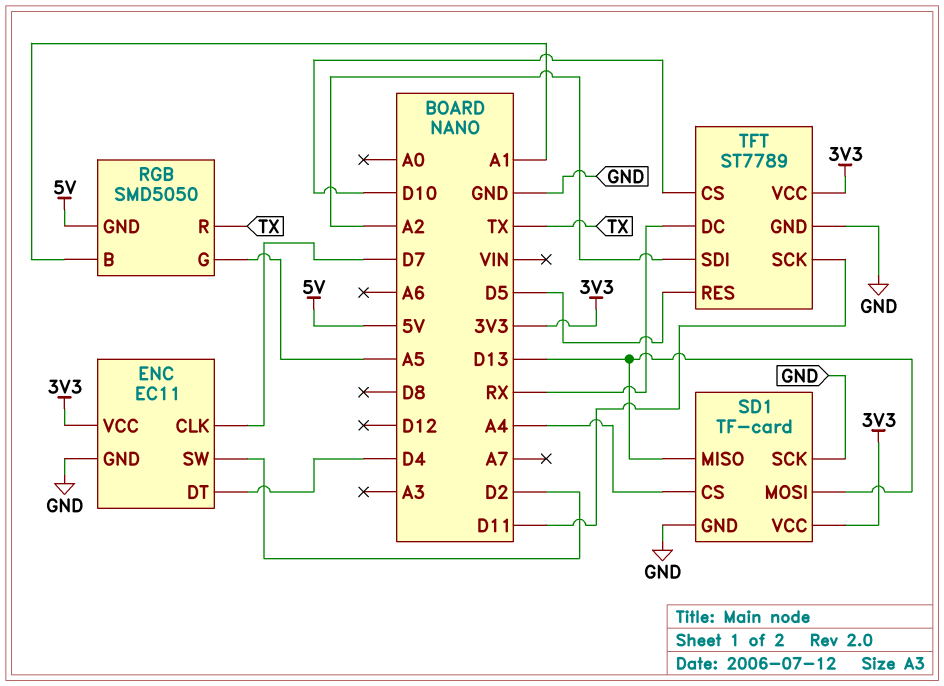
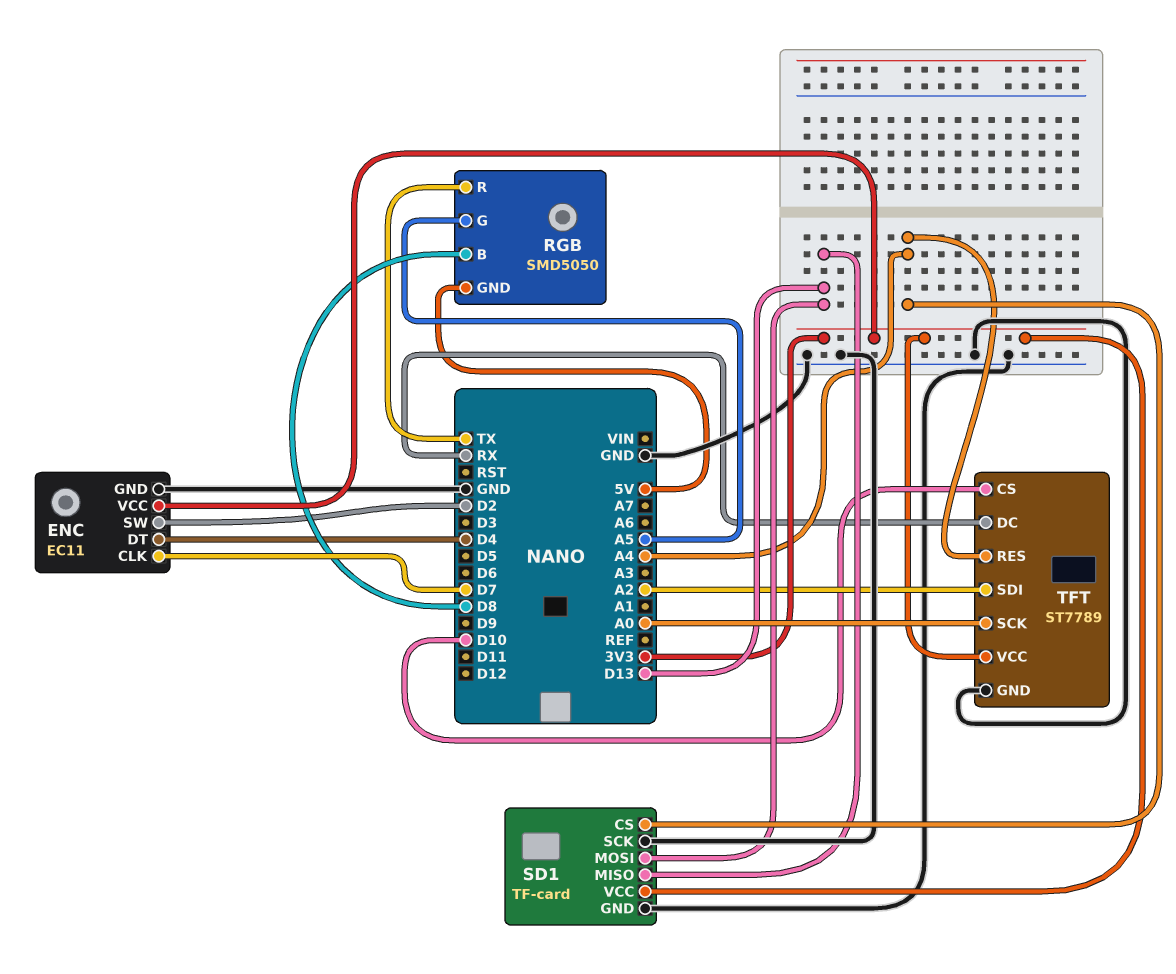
RGB pin B: A1 -> D8
TFT pin RES: D5 -> A4
TFT pin SCK: D11 -> A0

